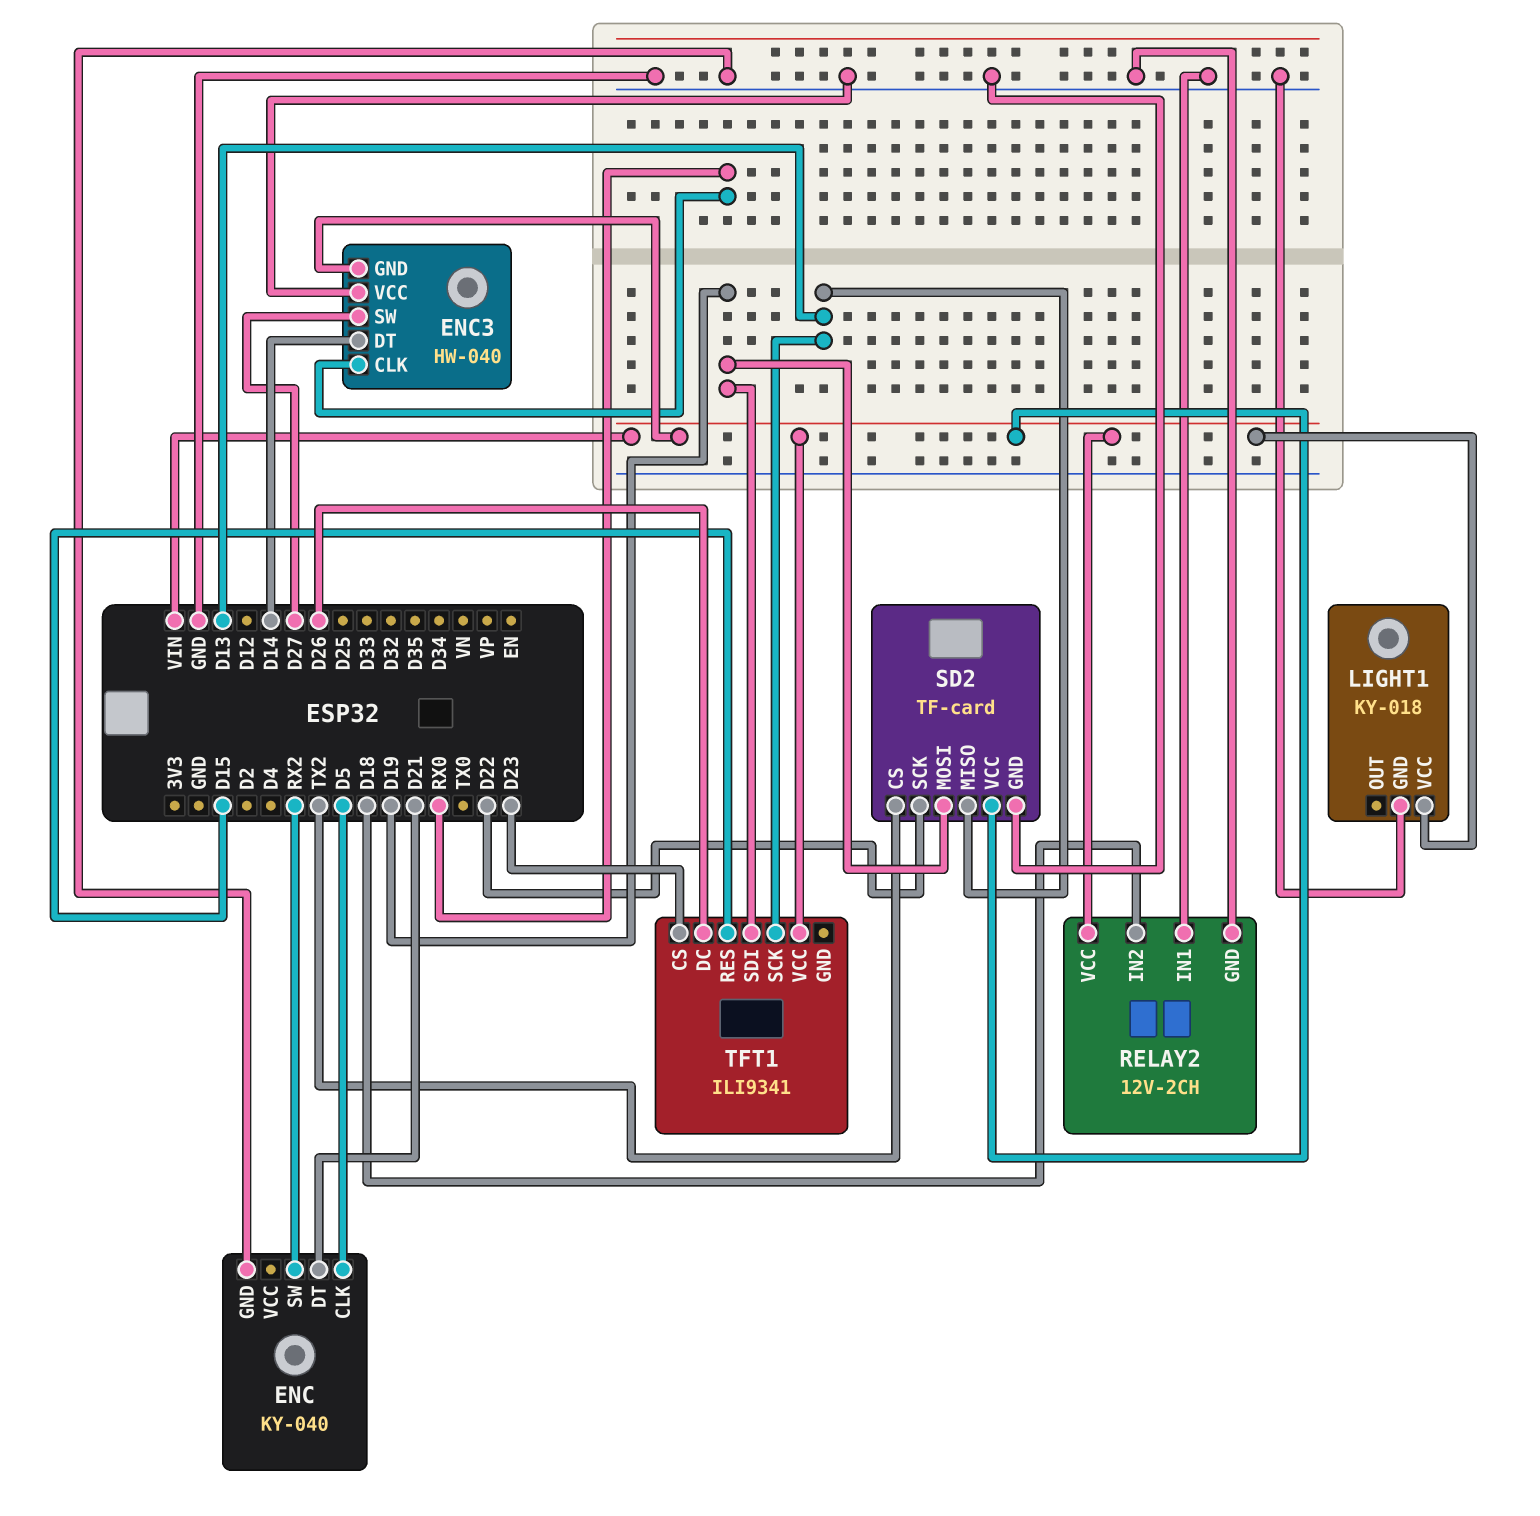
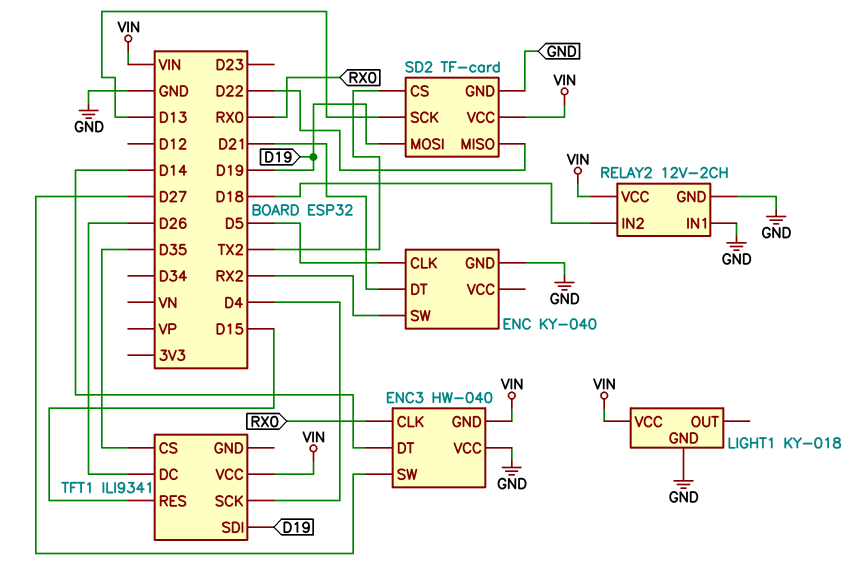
SD2 pin MISO: D13 -> D22
SD2 pin SCK: D22 -> D13
TFT1 pin CS: D23 -> D35
TFT1 pin SCK: D13 -> D4

